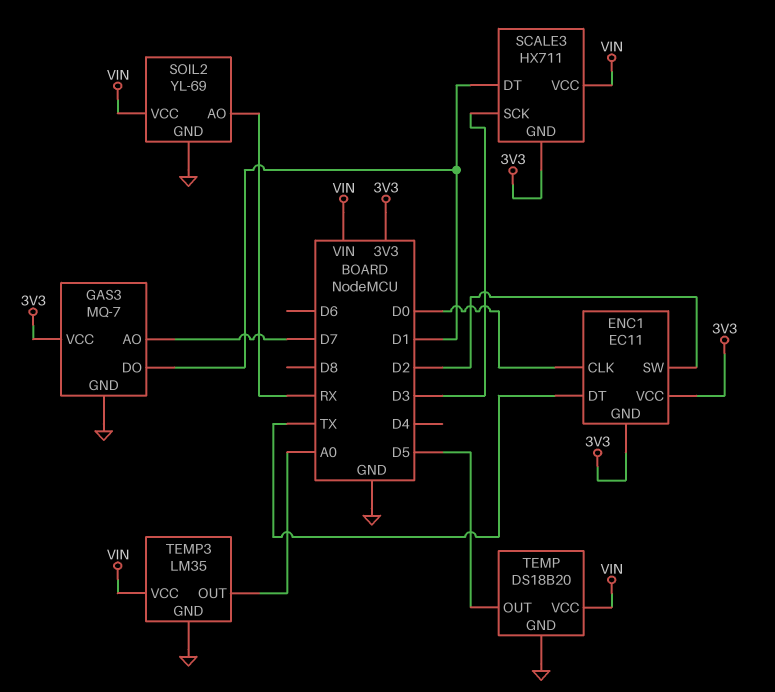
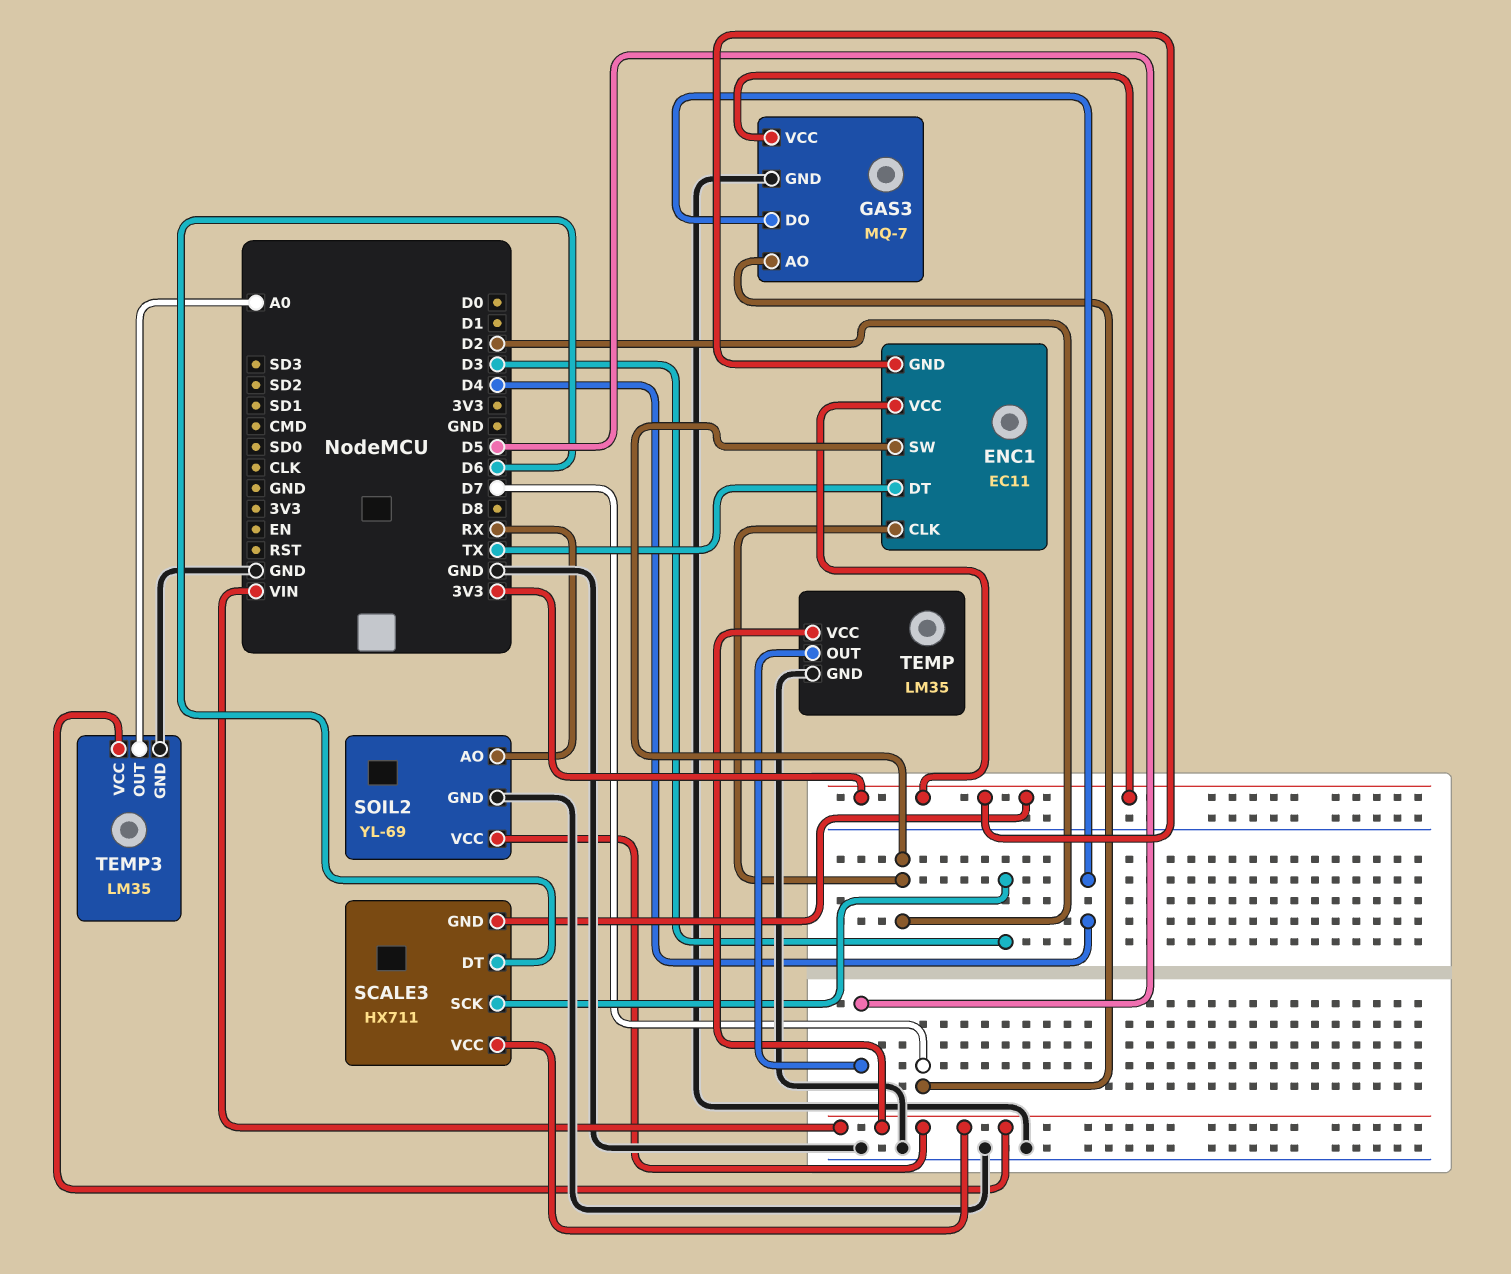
ENC1 pin CLK: D0 -> D2
GAS3 pin DO: D1 -> D4
SCALE3 pin DT: D1 -> D6
TEMP: DS18B20 -> LM35

